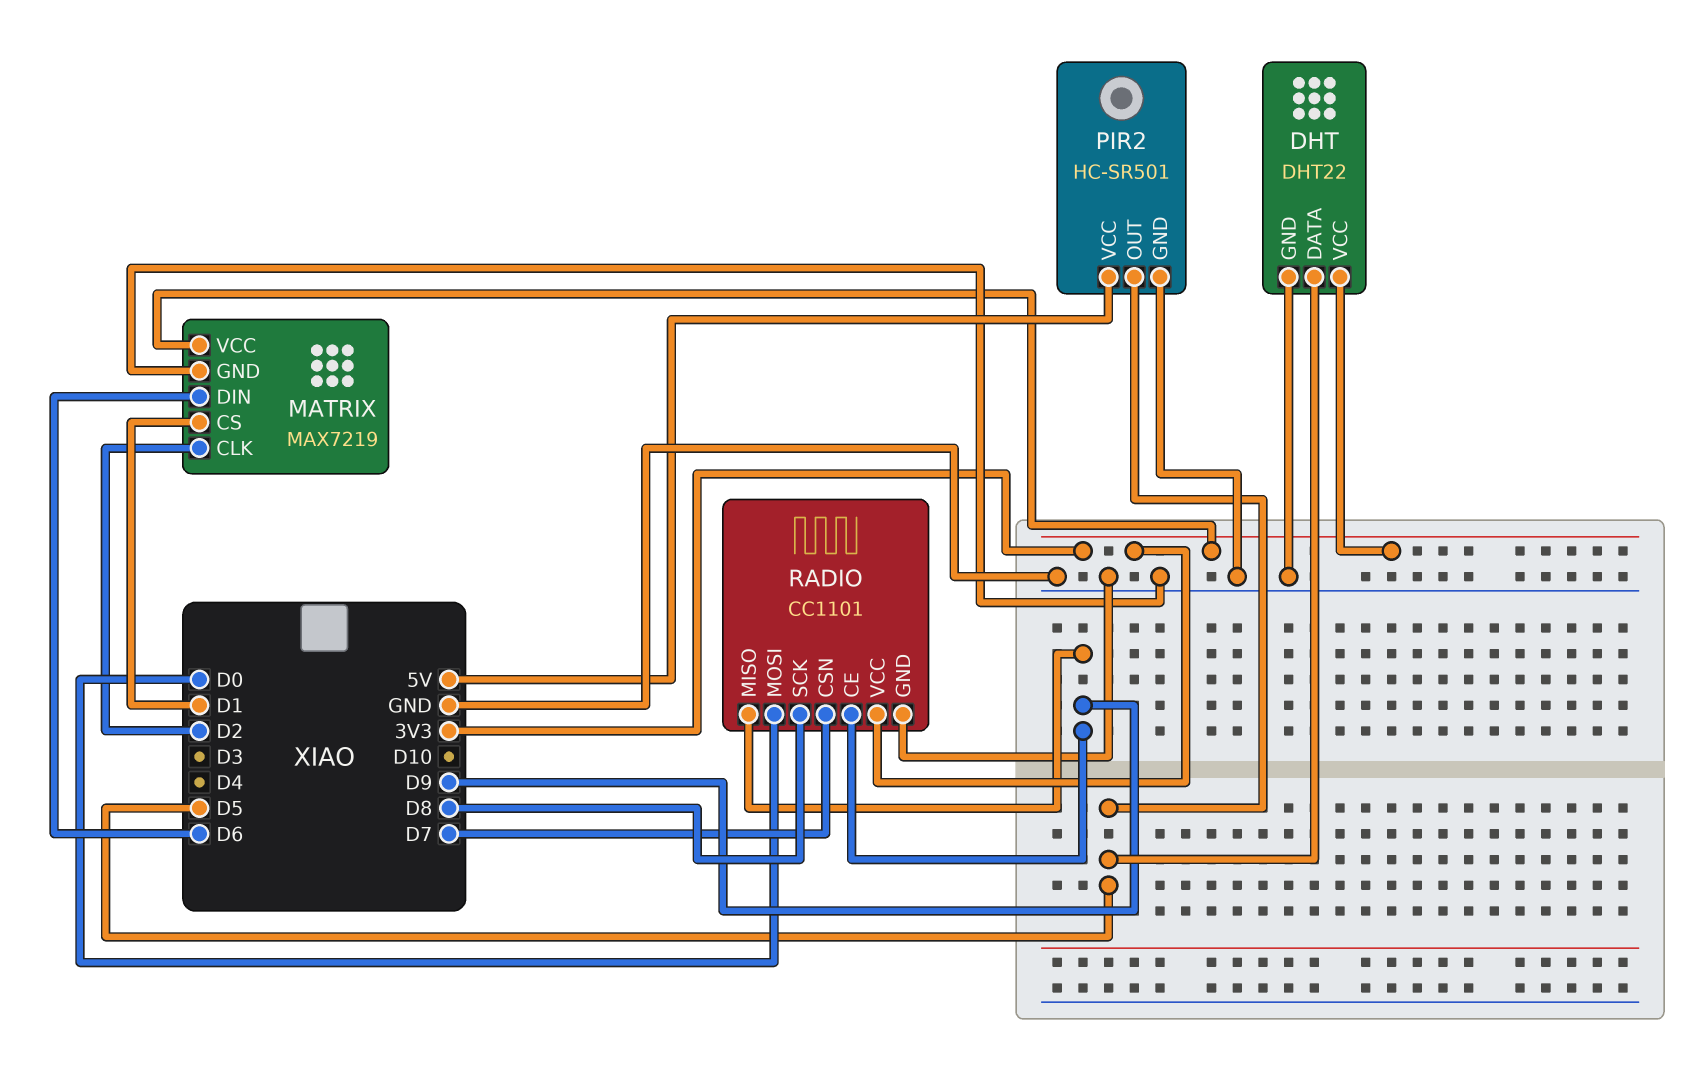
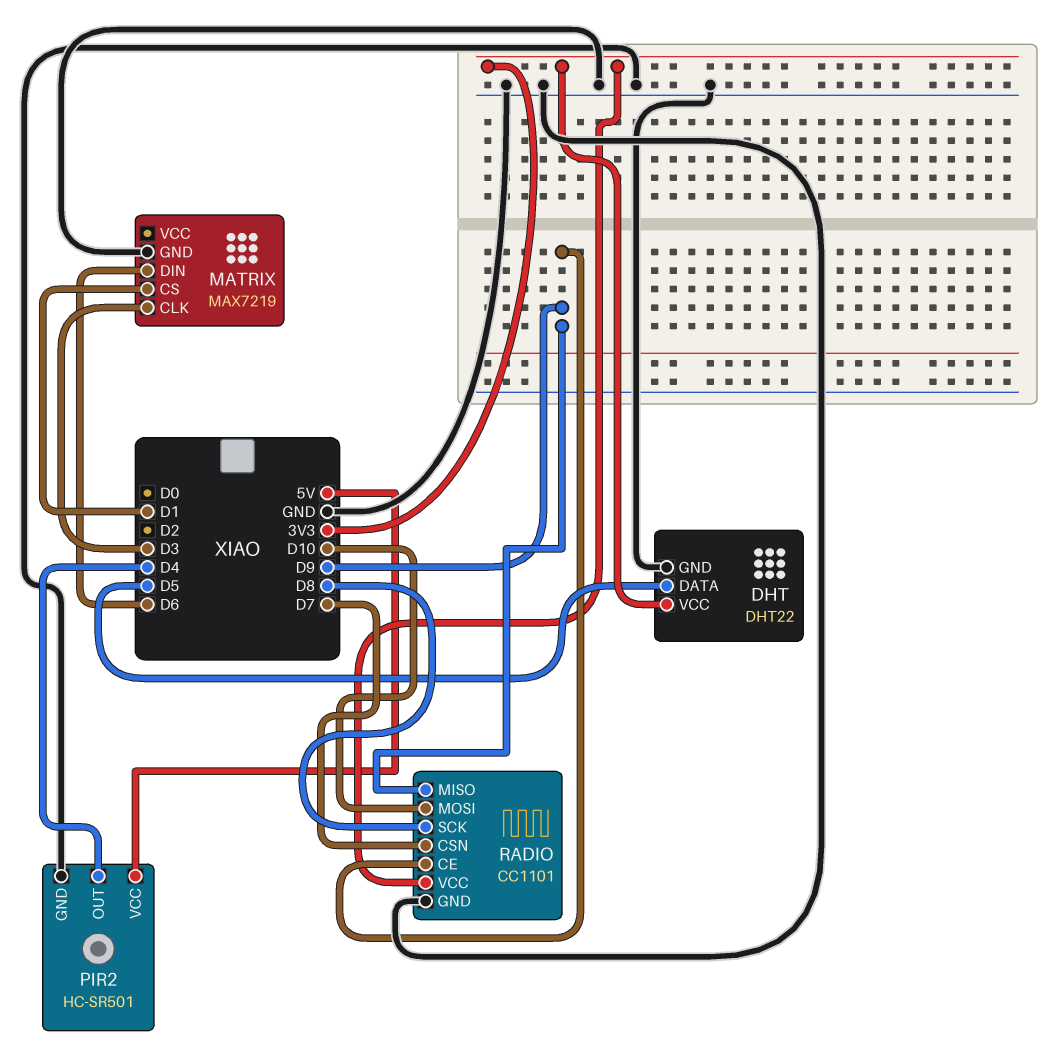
MATRIX pin CLK: D2 -> D3
MATRIX pin VCC: 3V3 -> none
PIR2 pin OUT: D5 -> D4
RADIO pin MOSI: D0 -> D10

